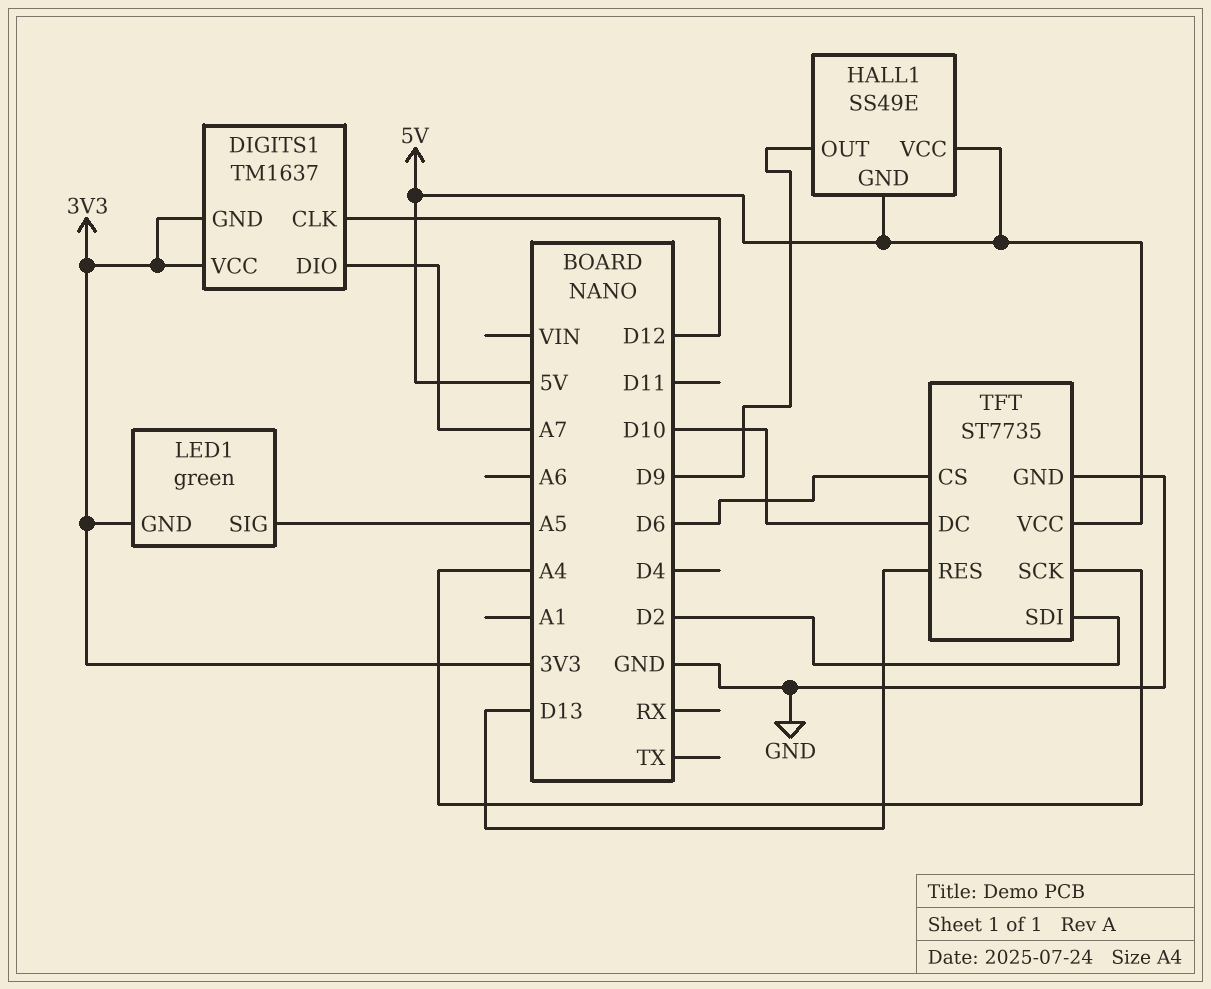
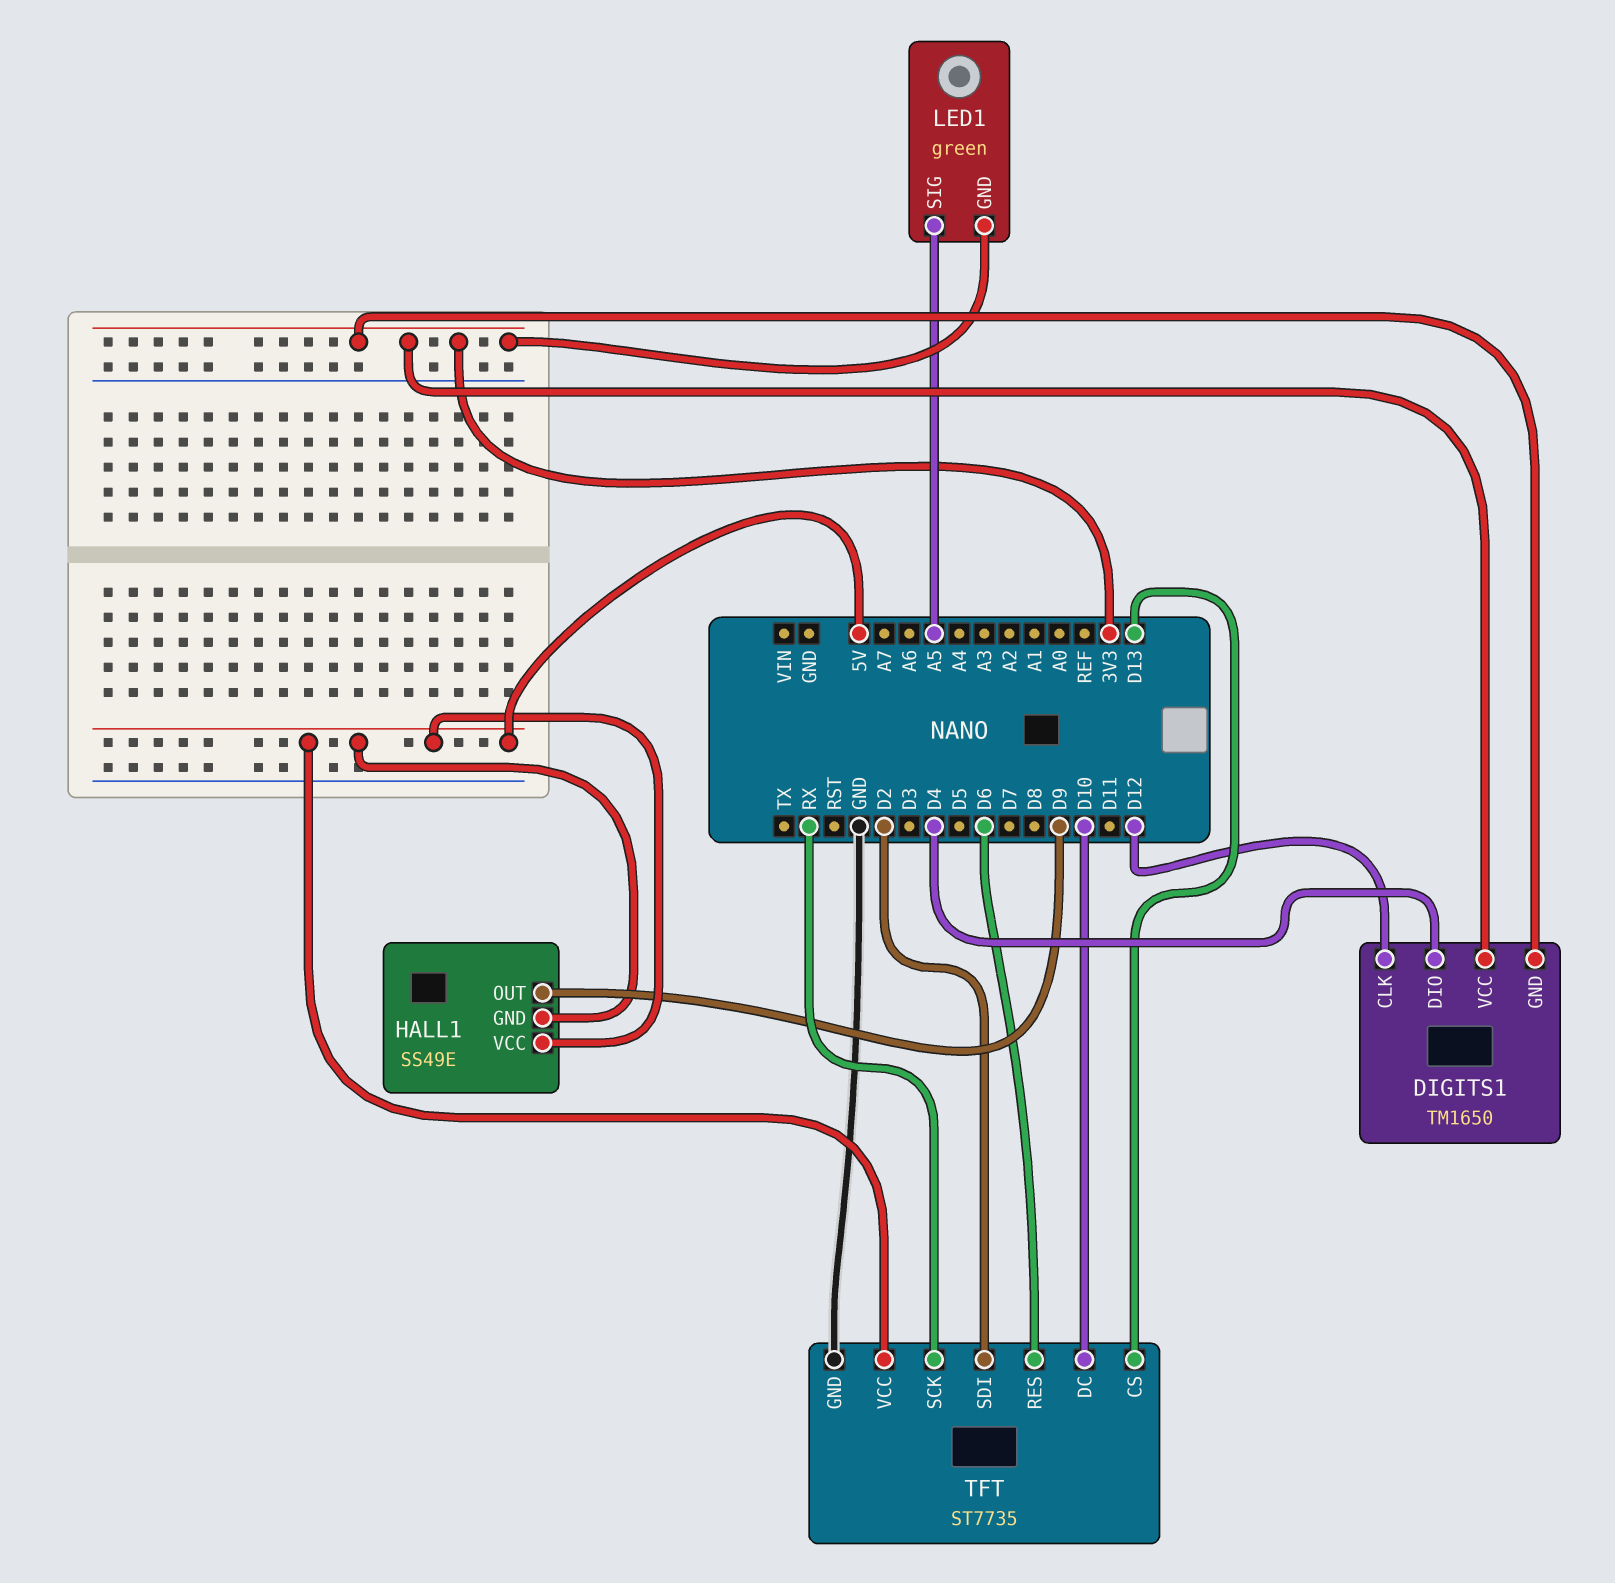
DIGITS1: TM1637 -> TM1650
DIGITS1 pin DIO: A7 -> D4
TFT pin CS: D6 -> D13
TFT pin RES: D13 -> D6
TFT pin SCK: A4 -> RX

